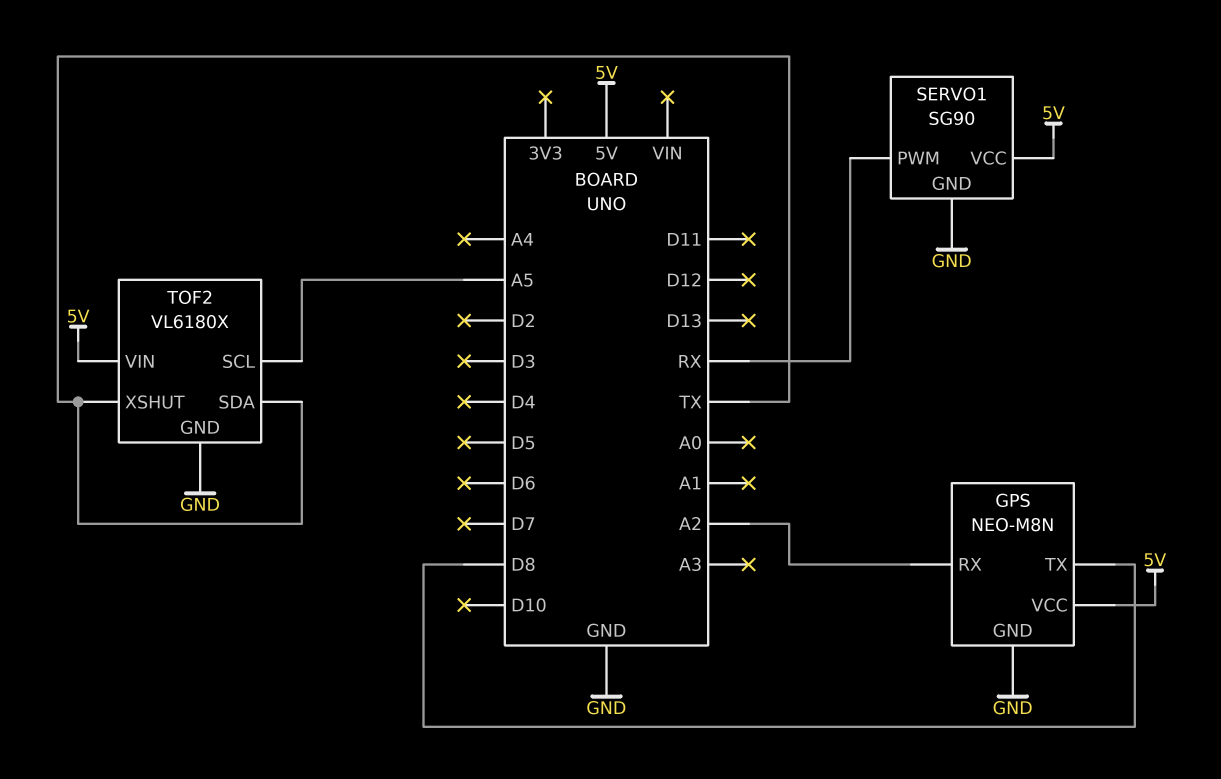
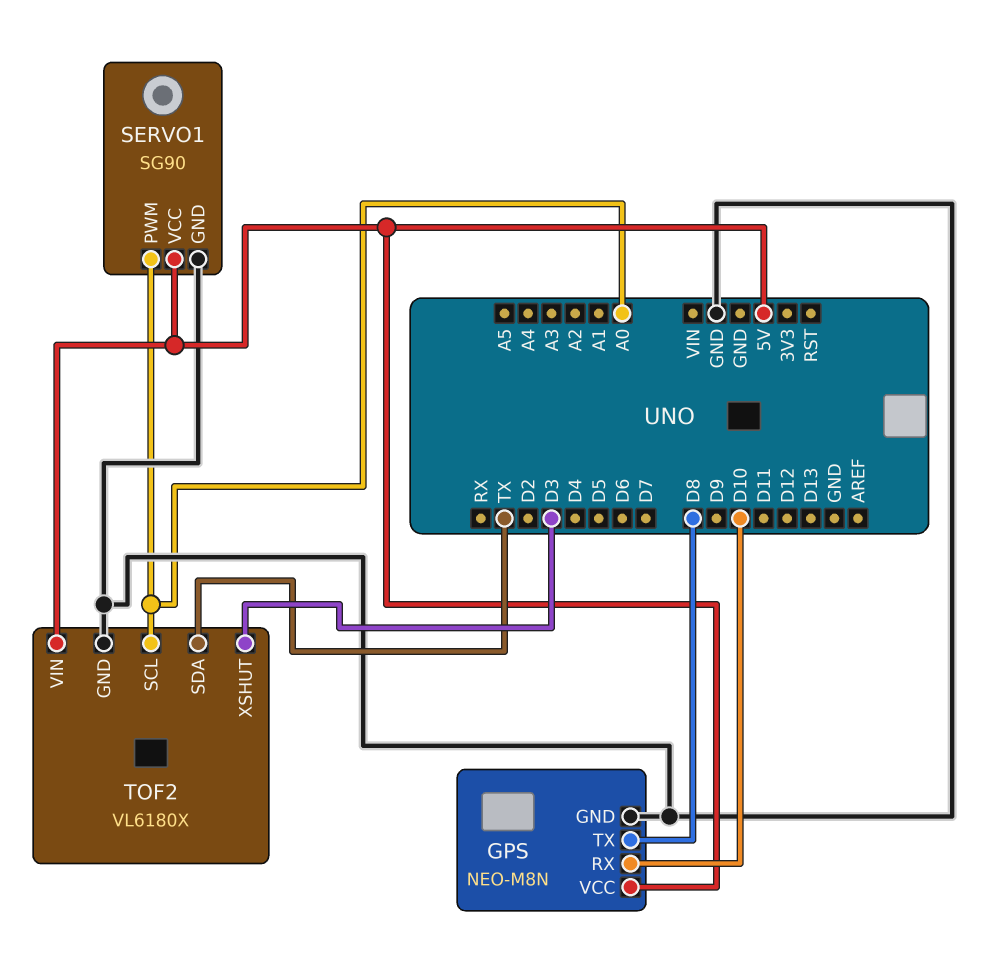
GPS pin RX: A2 -> D10
SERVO1 pin PWM: RX -> A0
TOF2 pin SCL: A5 -> A0
TOF2 pin XSHUT: TX -> D3

